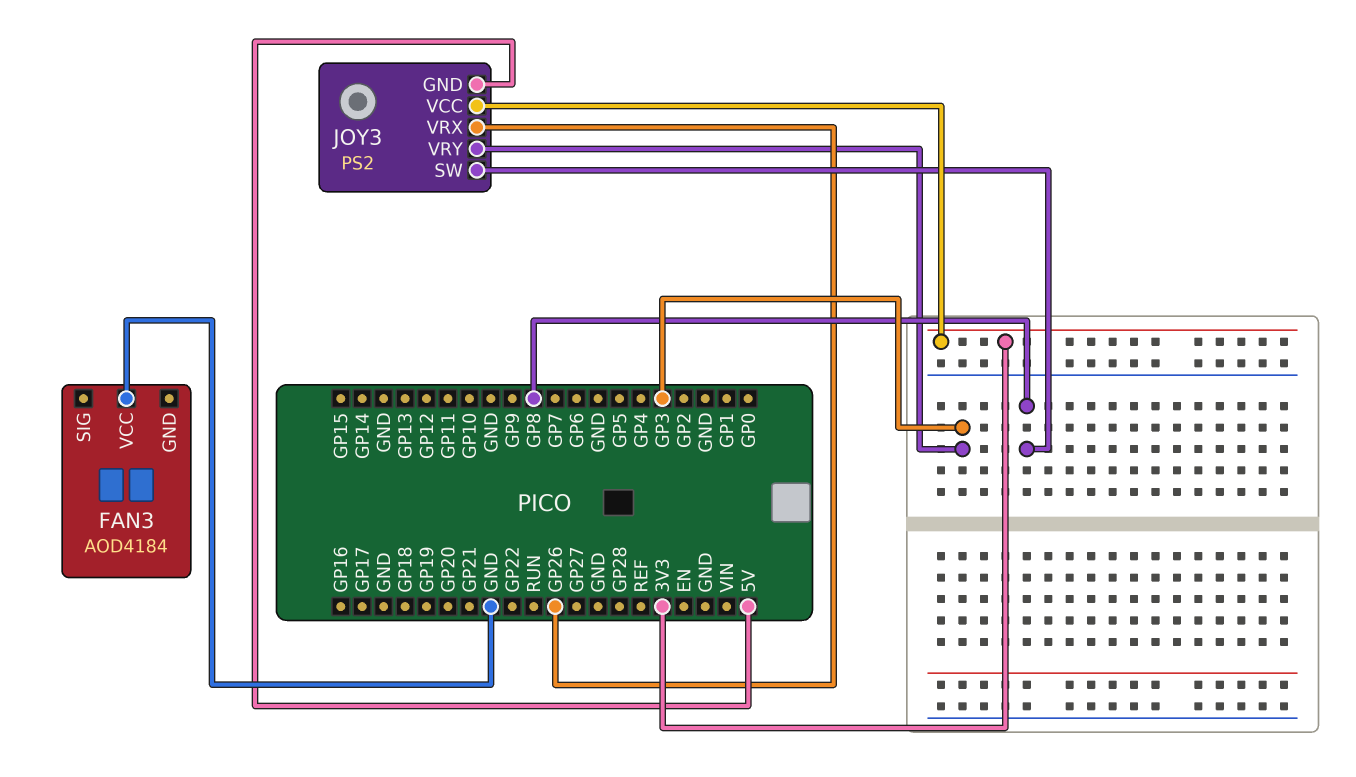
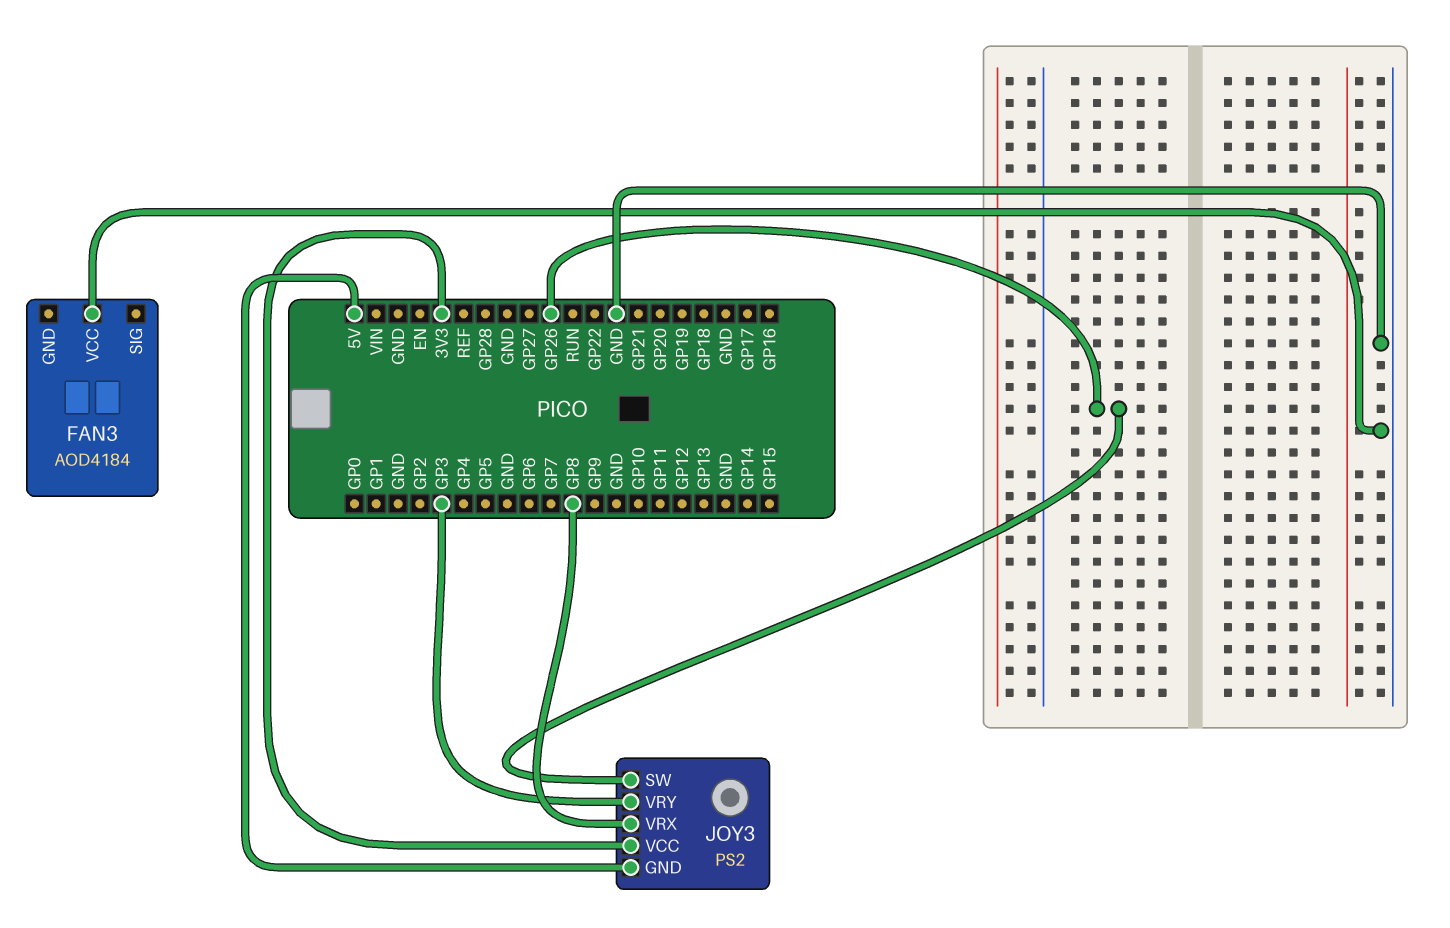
JOY3 pin SW: GP8 -> GP26
JOY3 pin VRX: GP26 -> GP8

